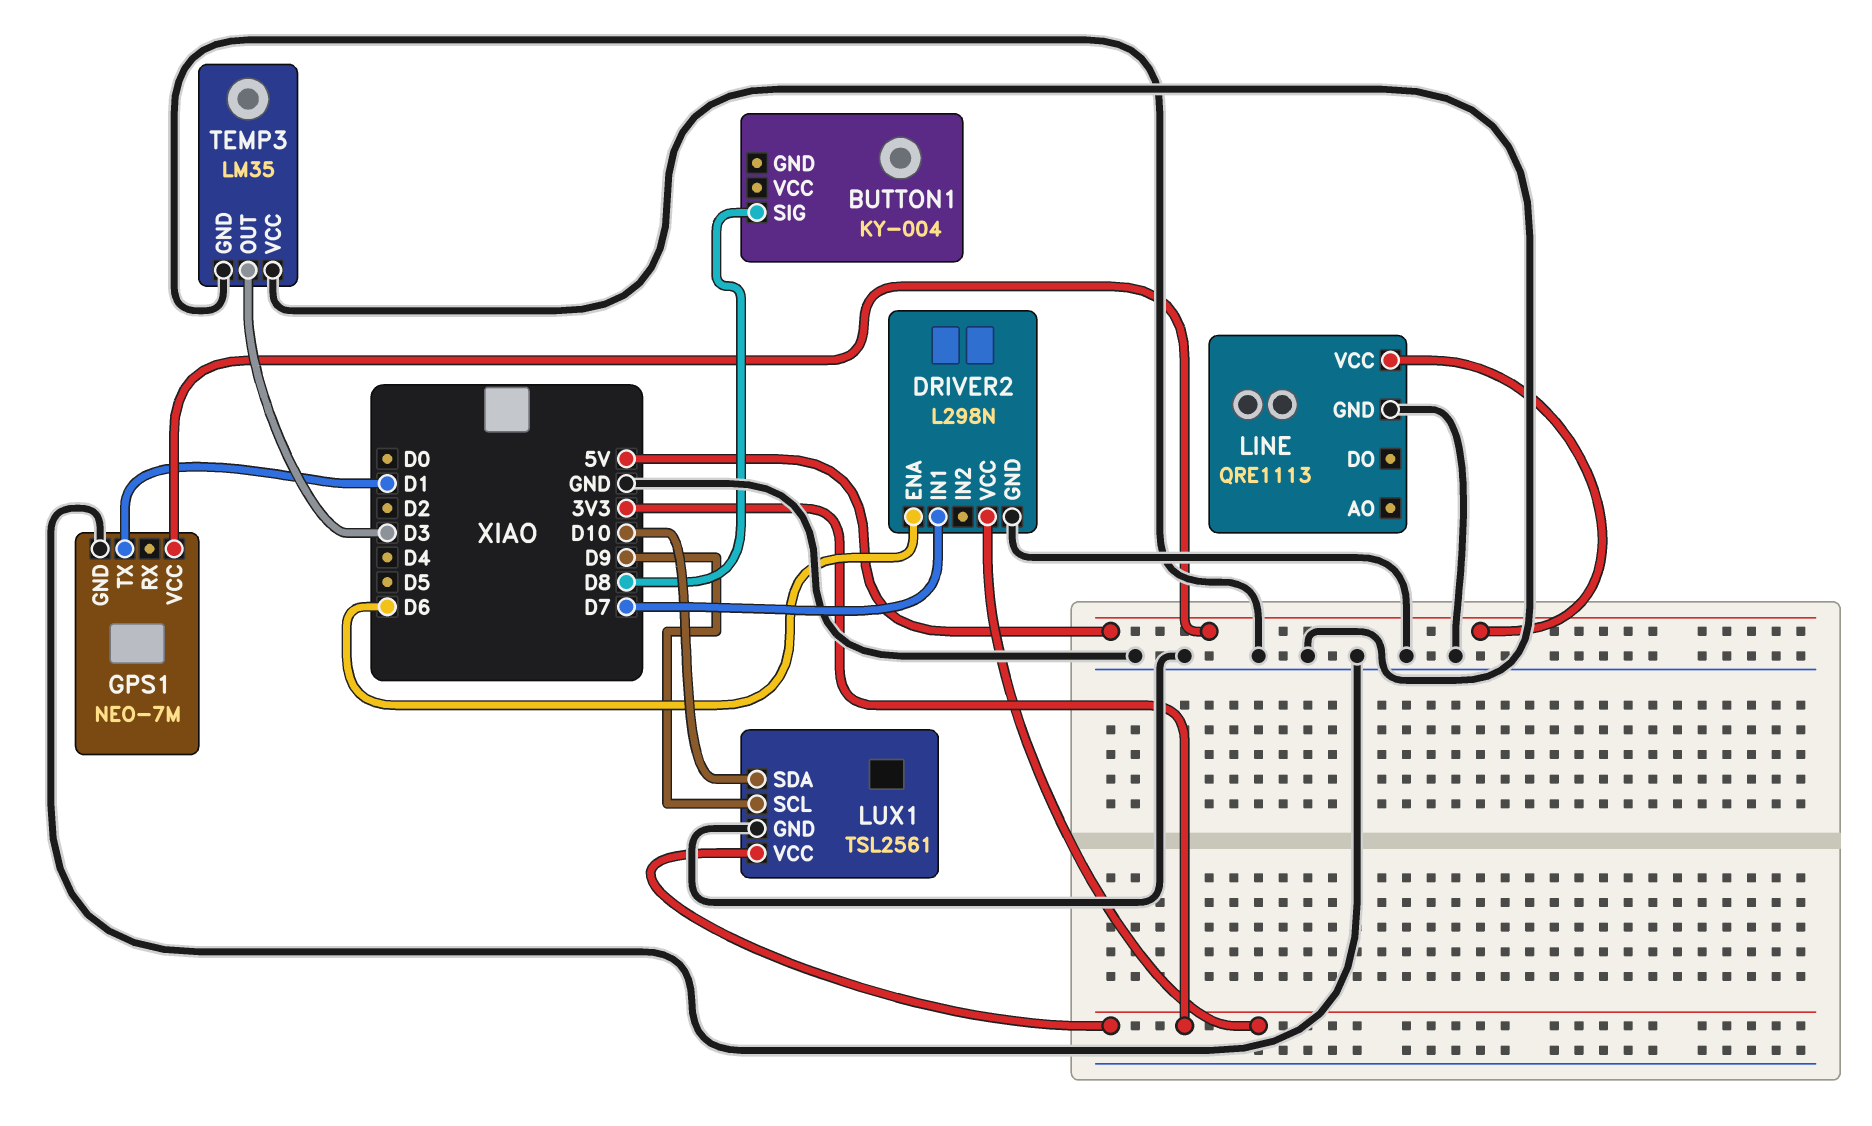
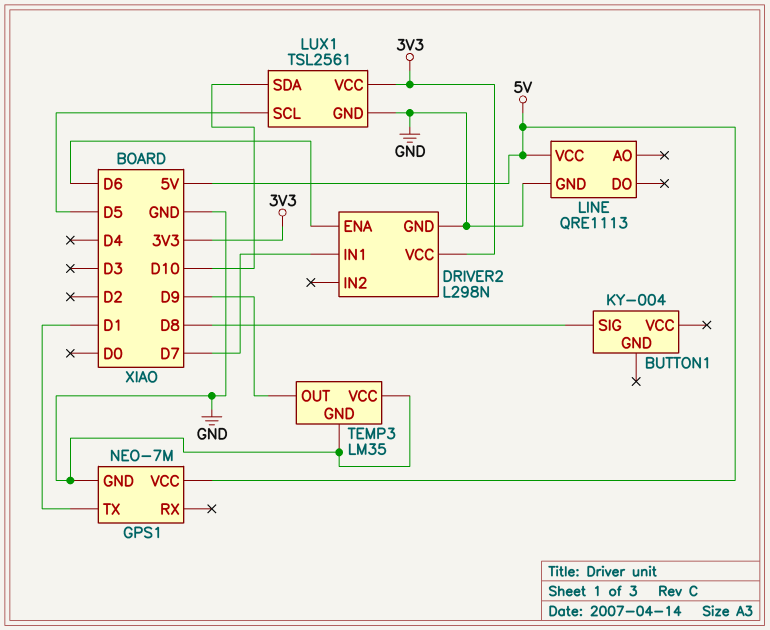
LUX1 pin SCL: D9 -> D5
TEMP3 pin OUT: D3 -> D9

